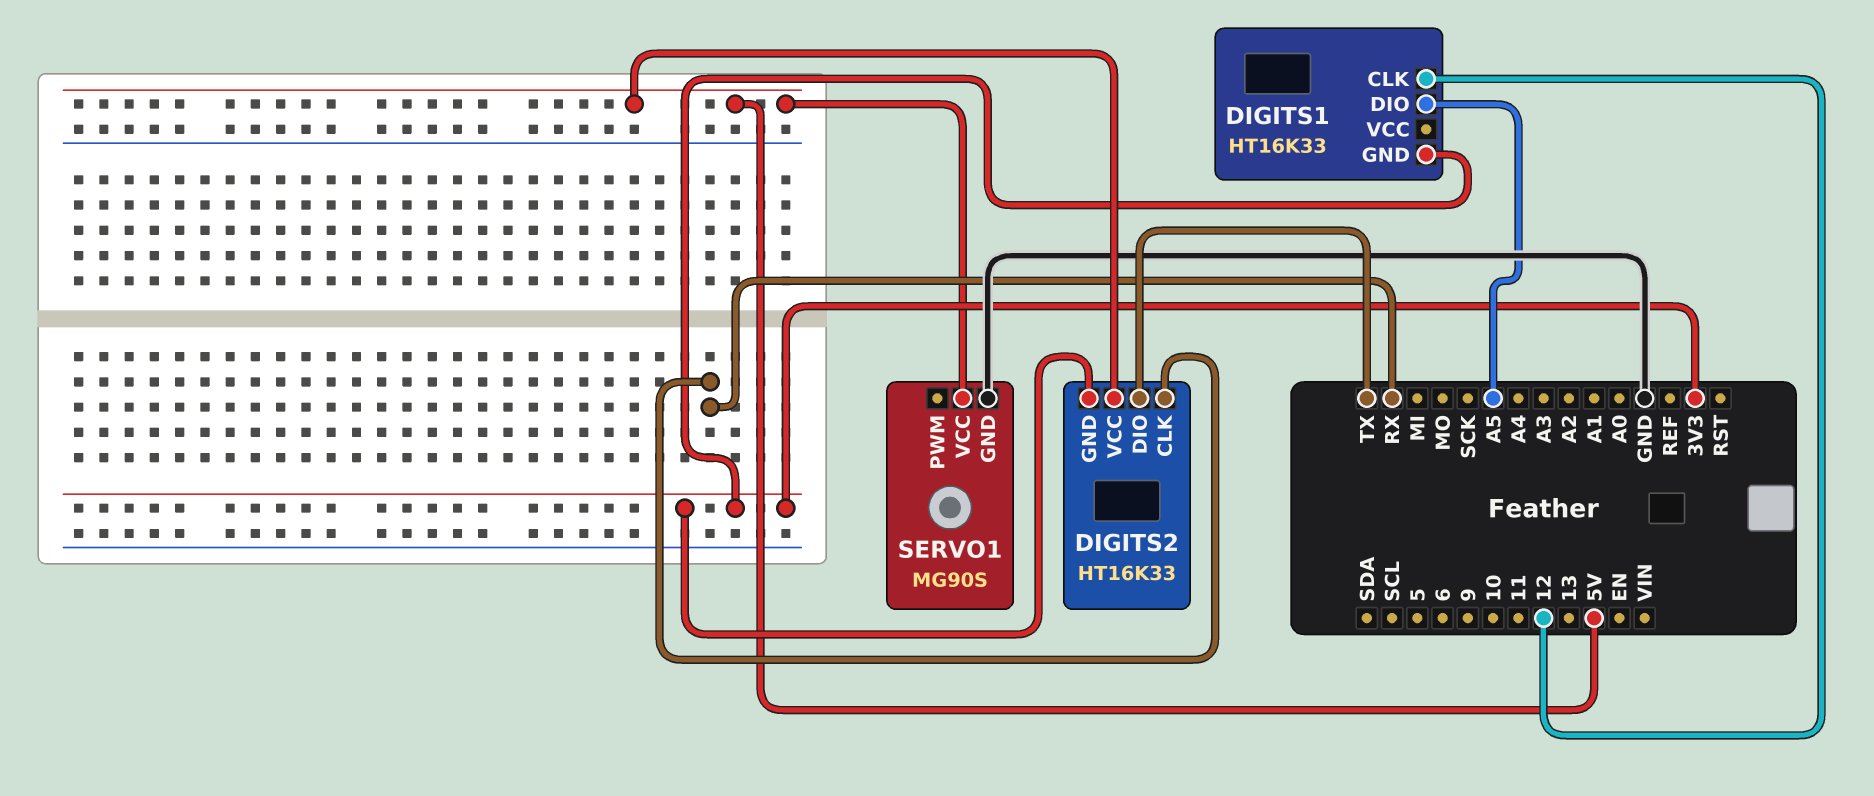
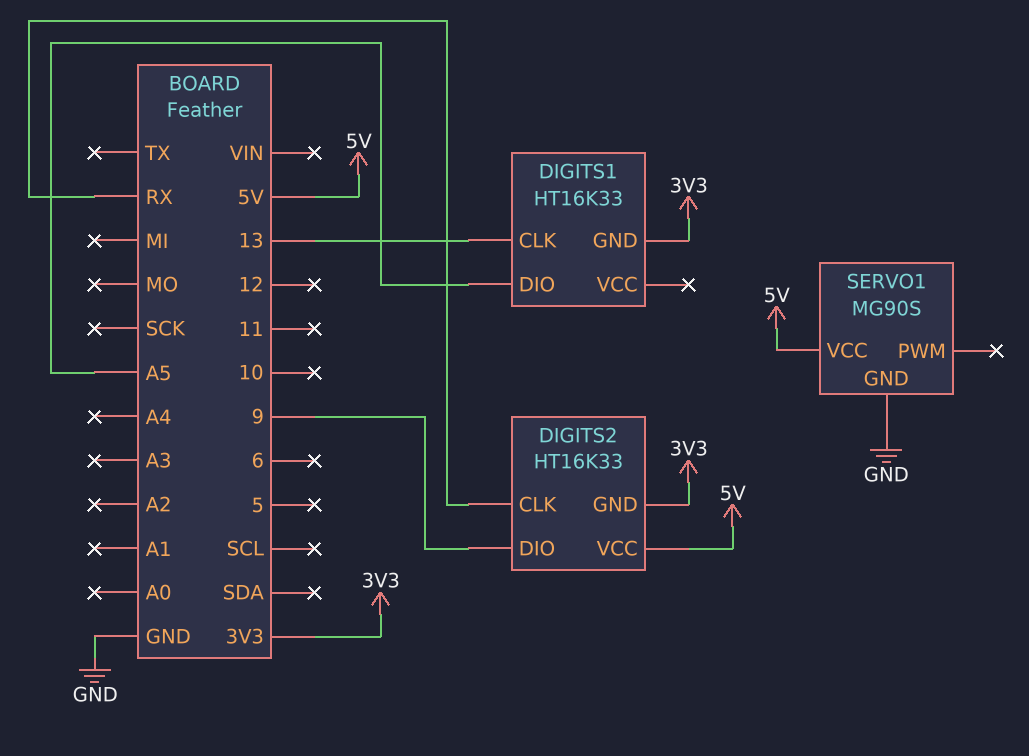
DIGITS1 pin CLK: 12 -> 13
DIGITS2 pin DIO: TX -> 9

